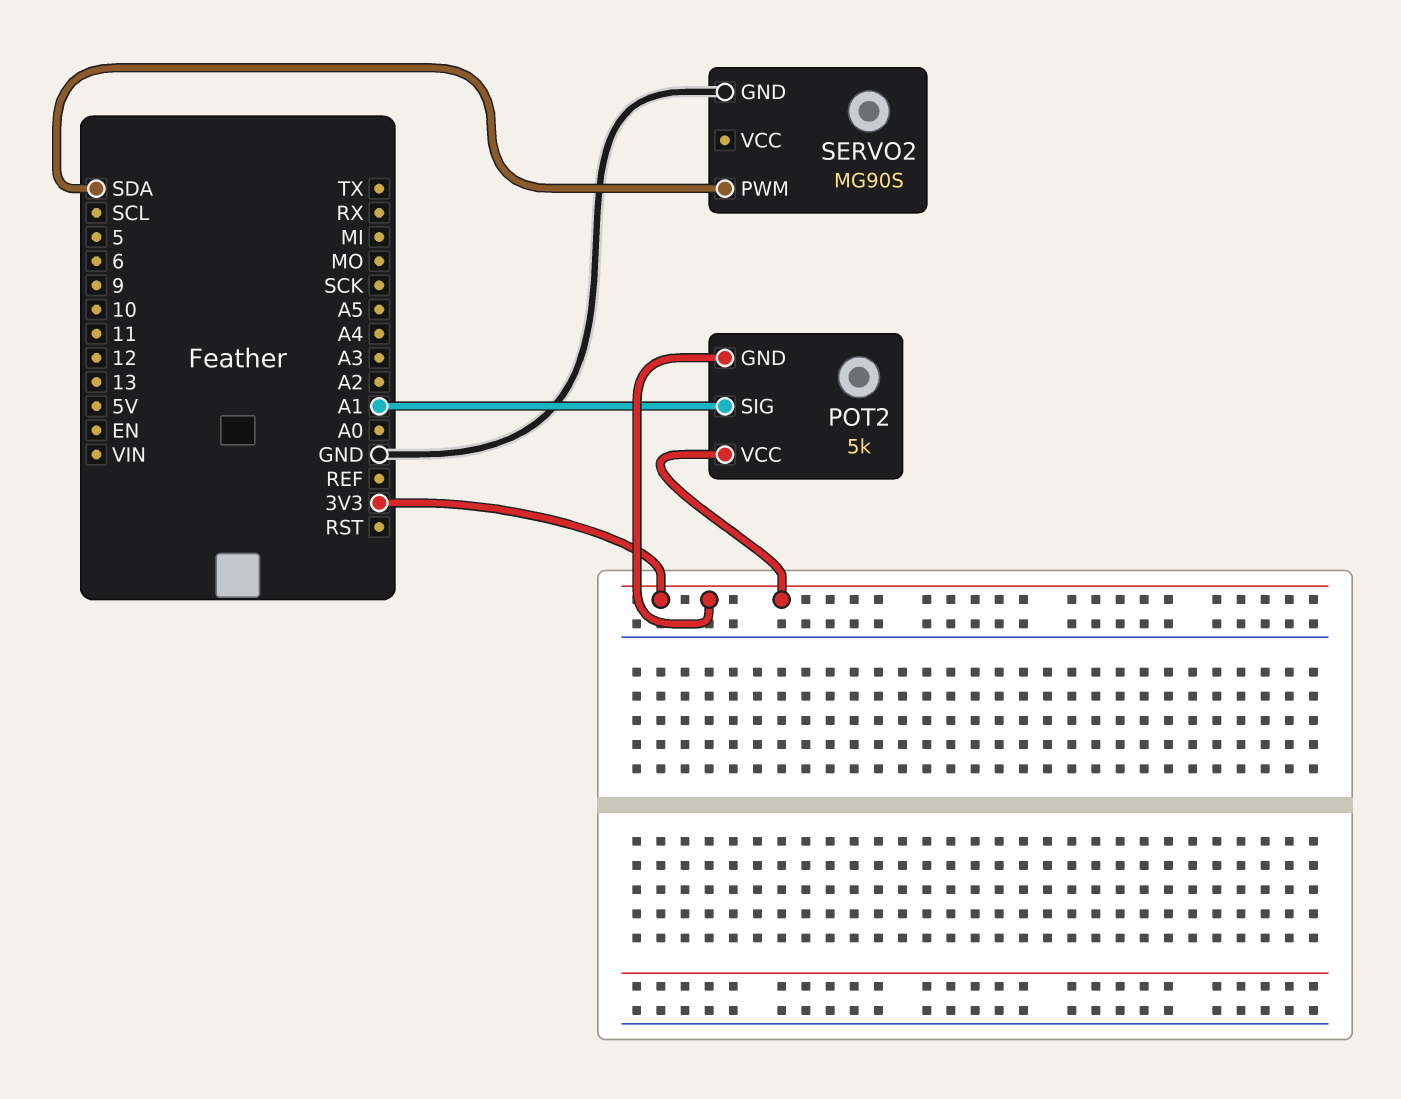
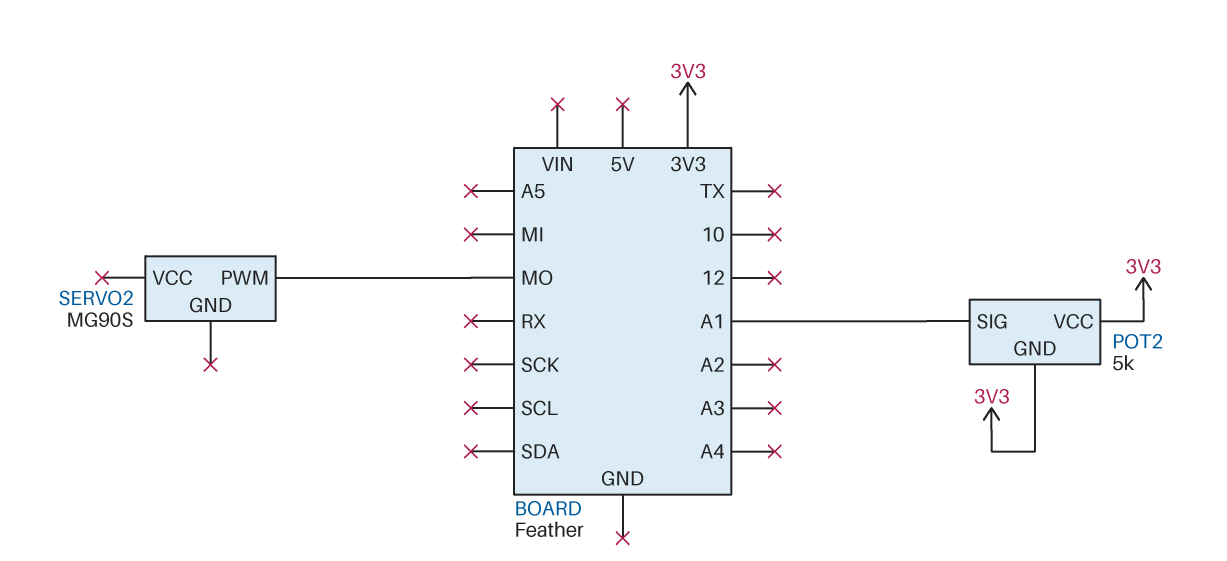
SERVO2 pin GND: GND -> none
SERVO2 pin PWM: SDA -> MO

